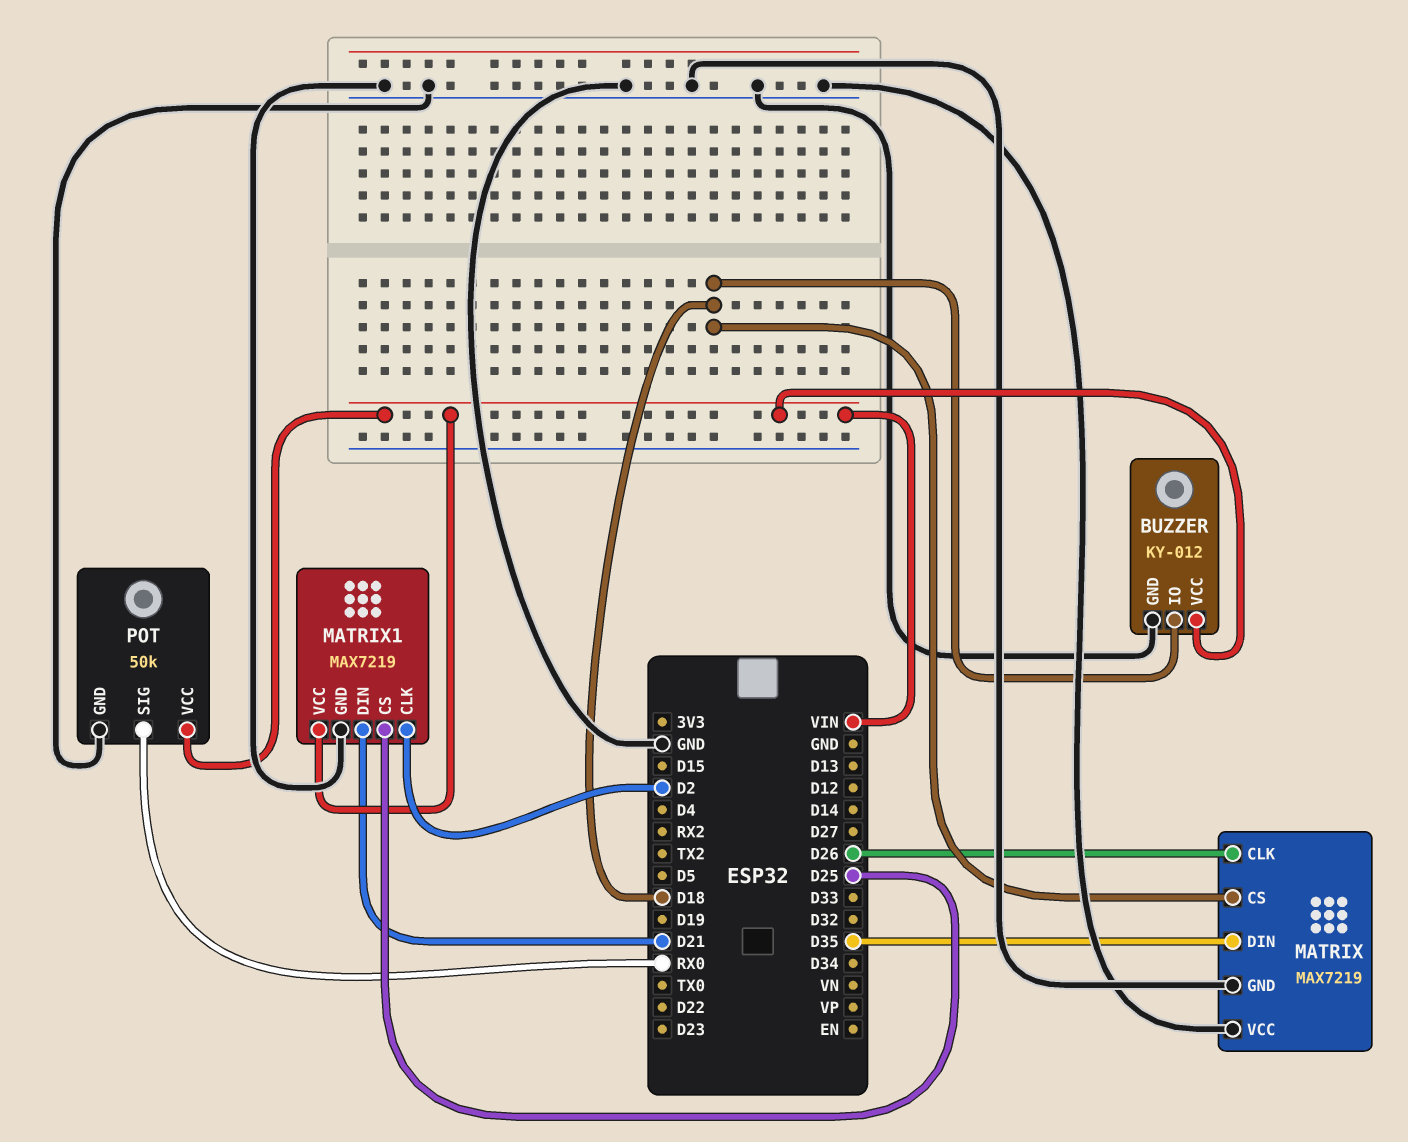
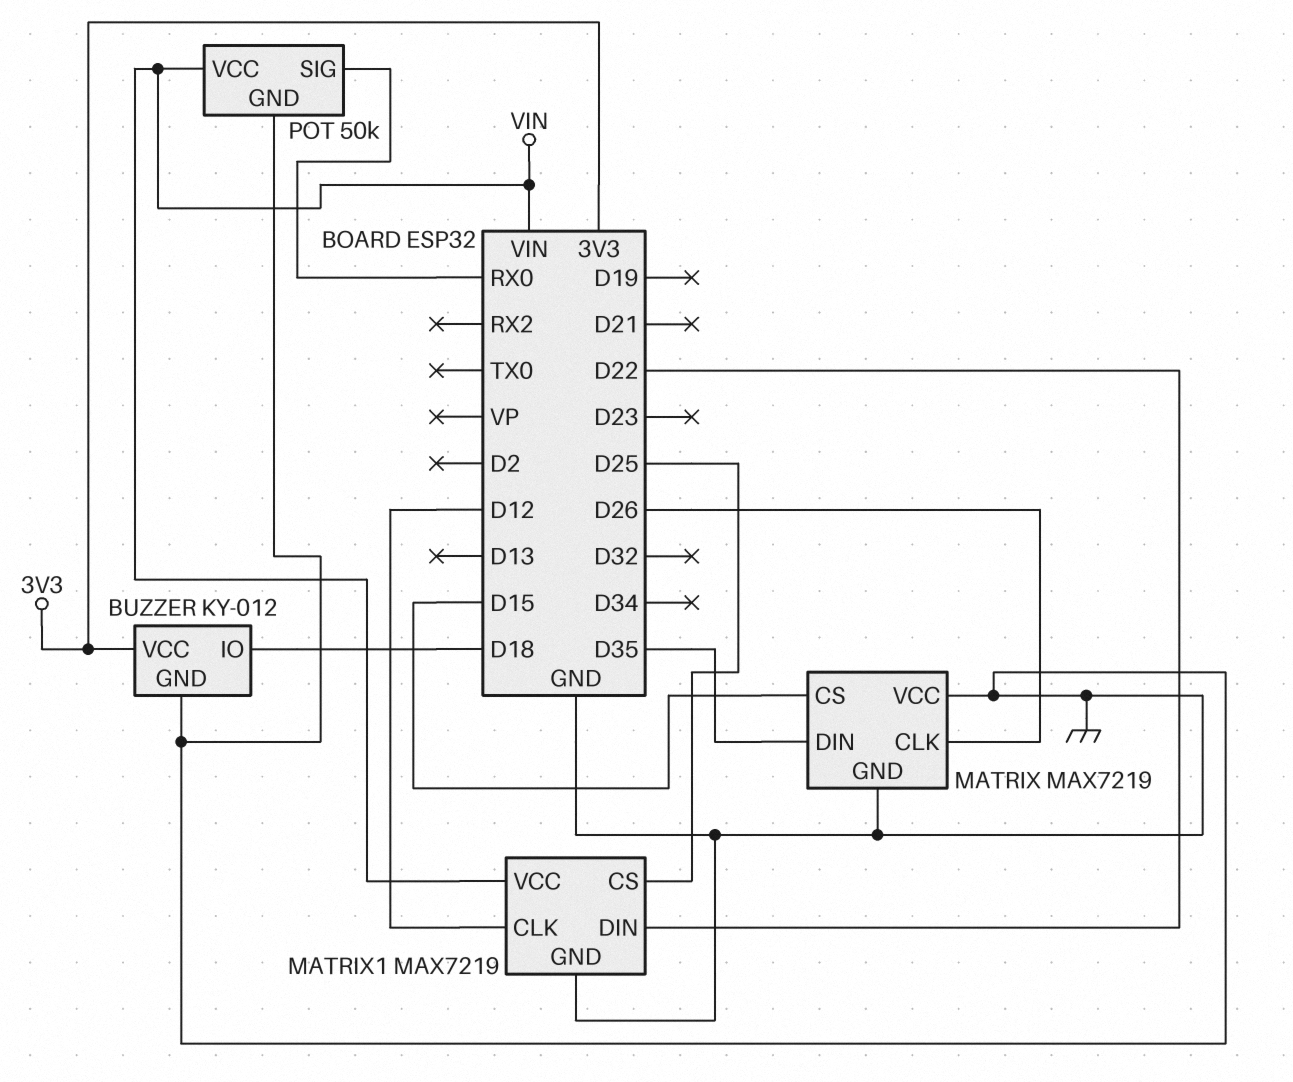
BUZZER pin VCC: VIN -> 3V3
MATRIX pin CS: D18 -> D15
MATRIX1 pin CLK: D2 -> D12
MATRIX1 pin DIN: D21 -> D22

